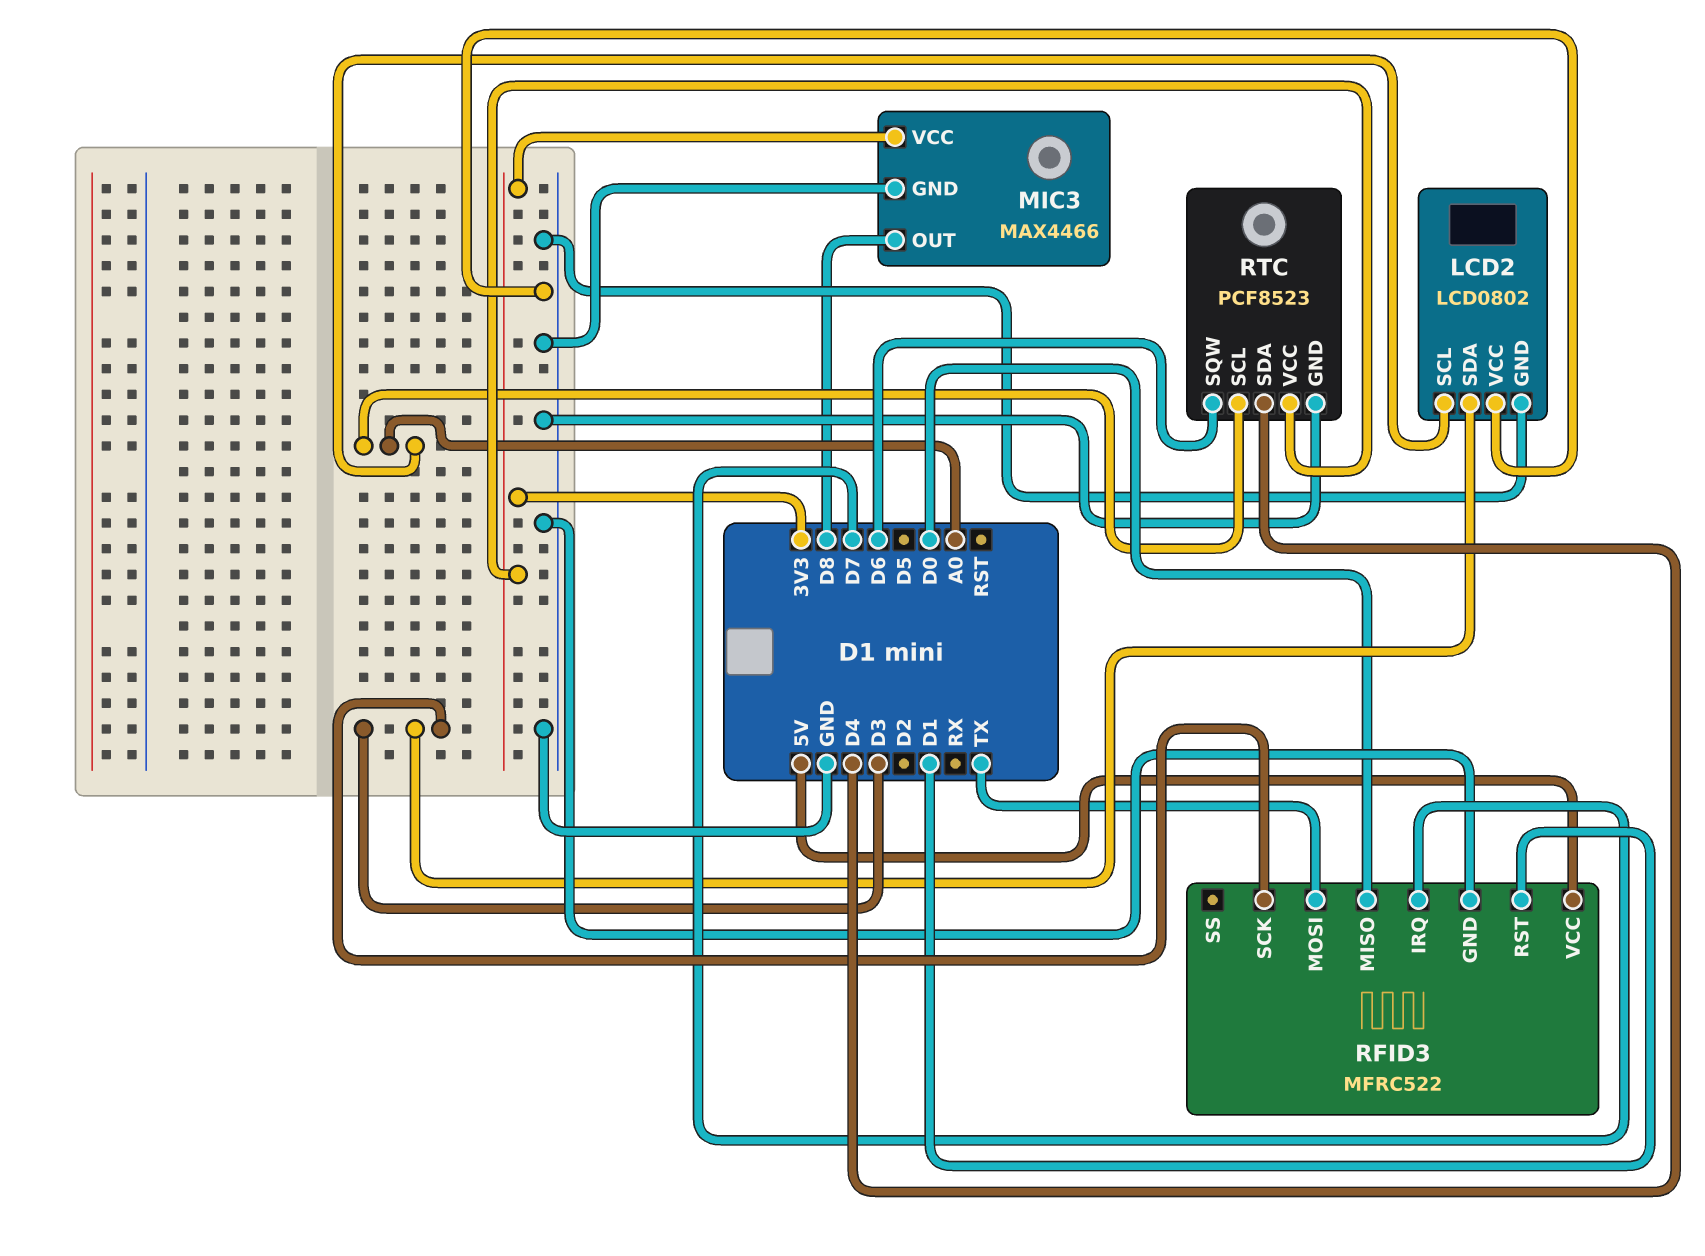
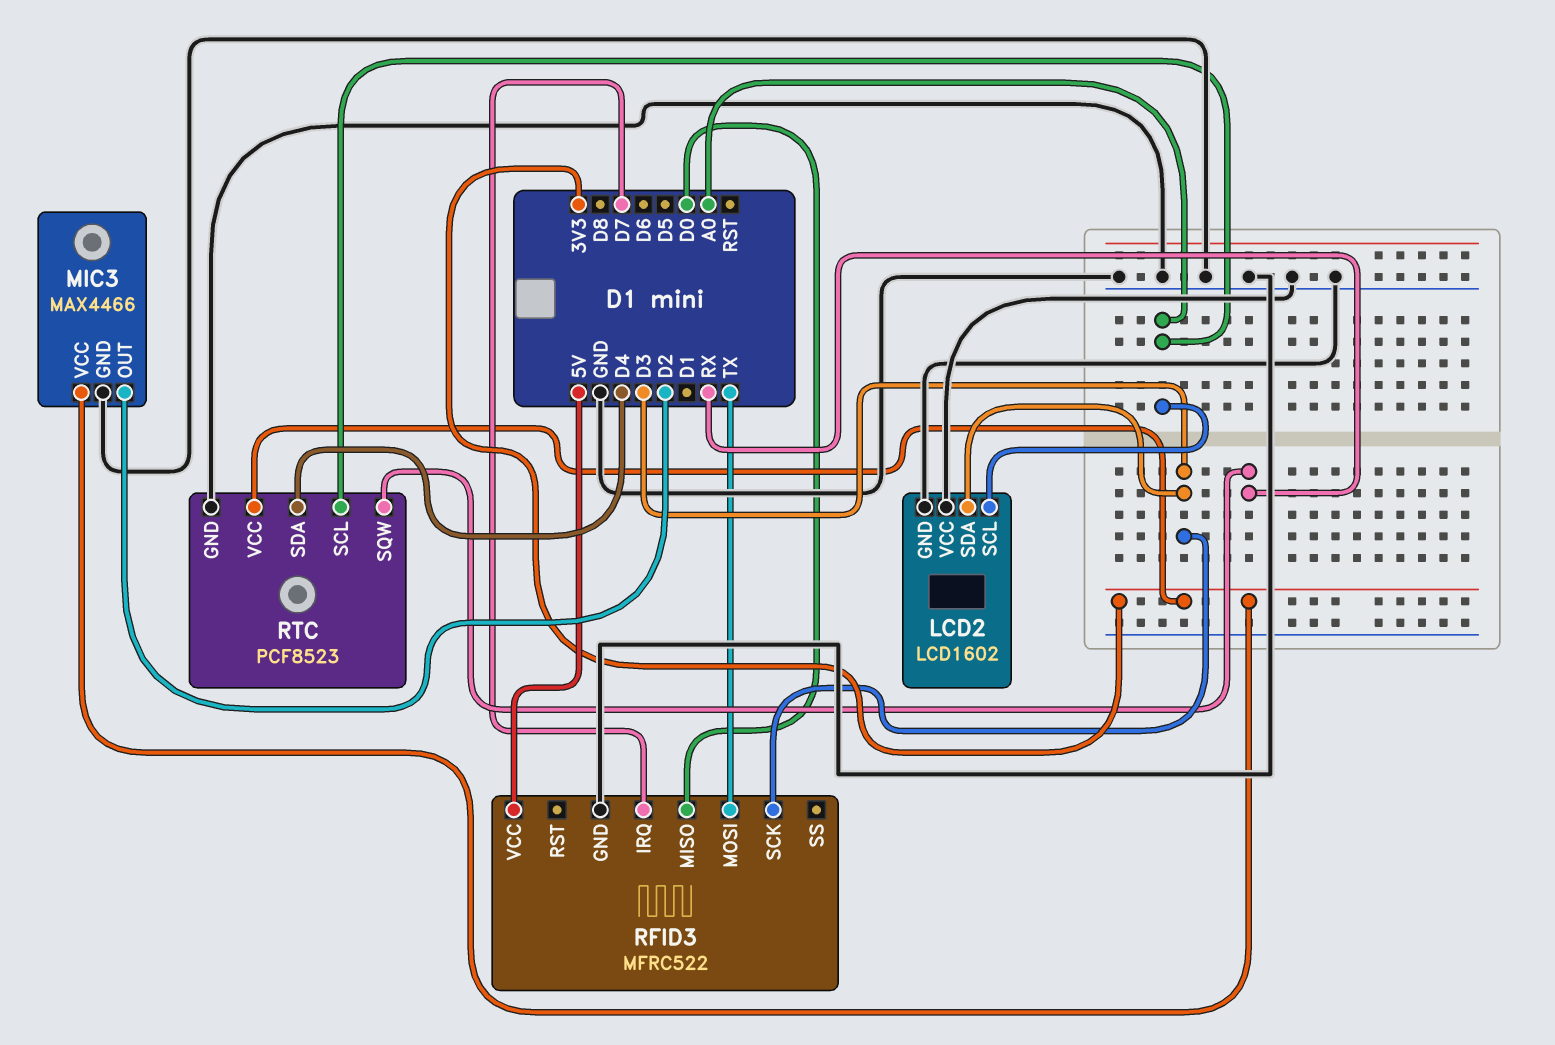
LCD2: LCD0802 -> LCD1602
MIC3 pin OUT: D8 -> D2
RFID3 pin RST: D1 -> none
RTC pin SQW: D6 -> RX

